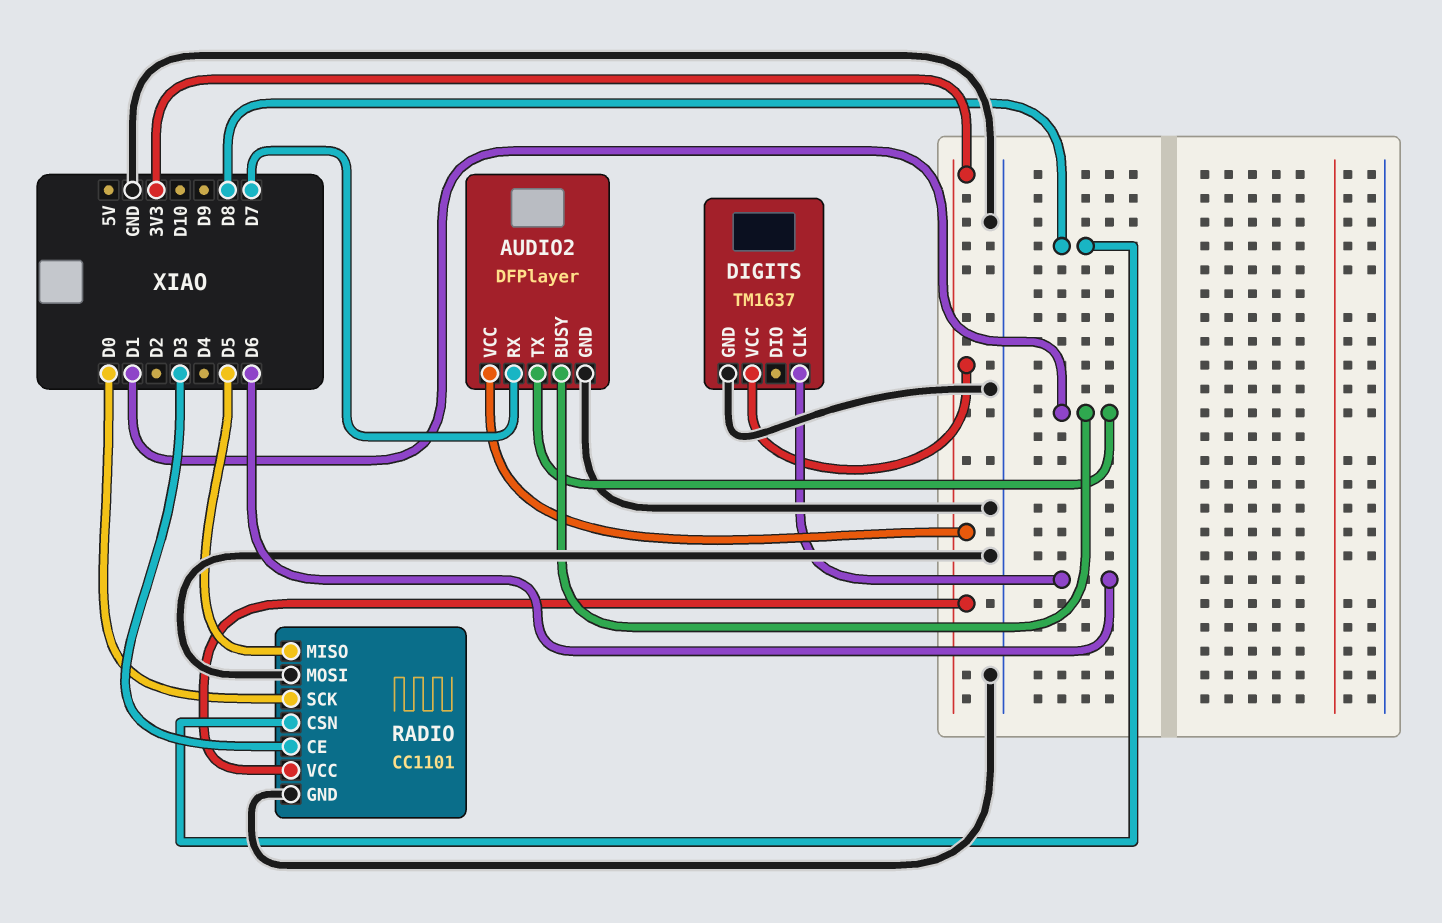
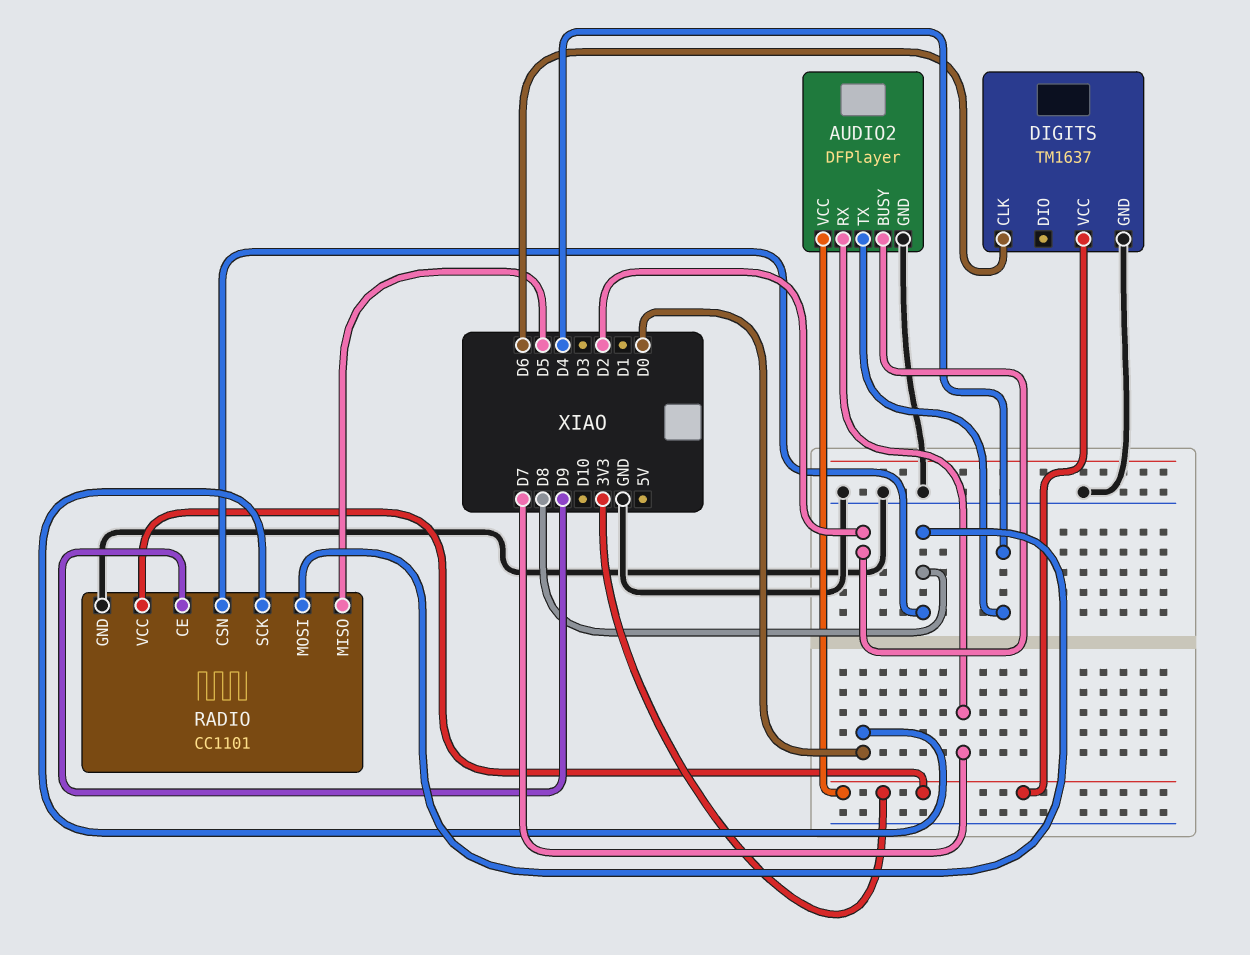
AUDIO2 pin BUSY: D1 -> D2
AUDIO2 pin TX: D1 -> D4
RADIO pin CE: D3 -> D9
RADIO pin MOSI: GND -> D8

